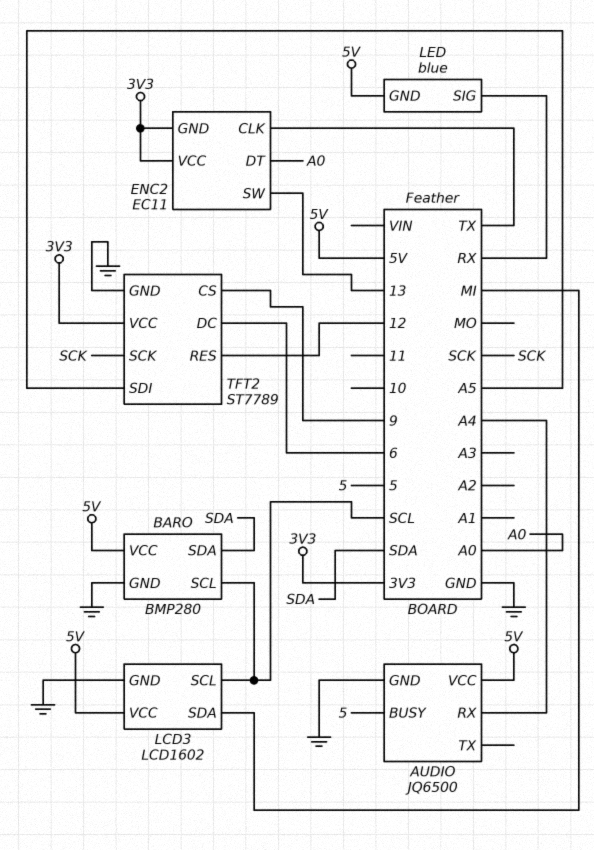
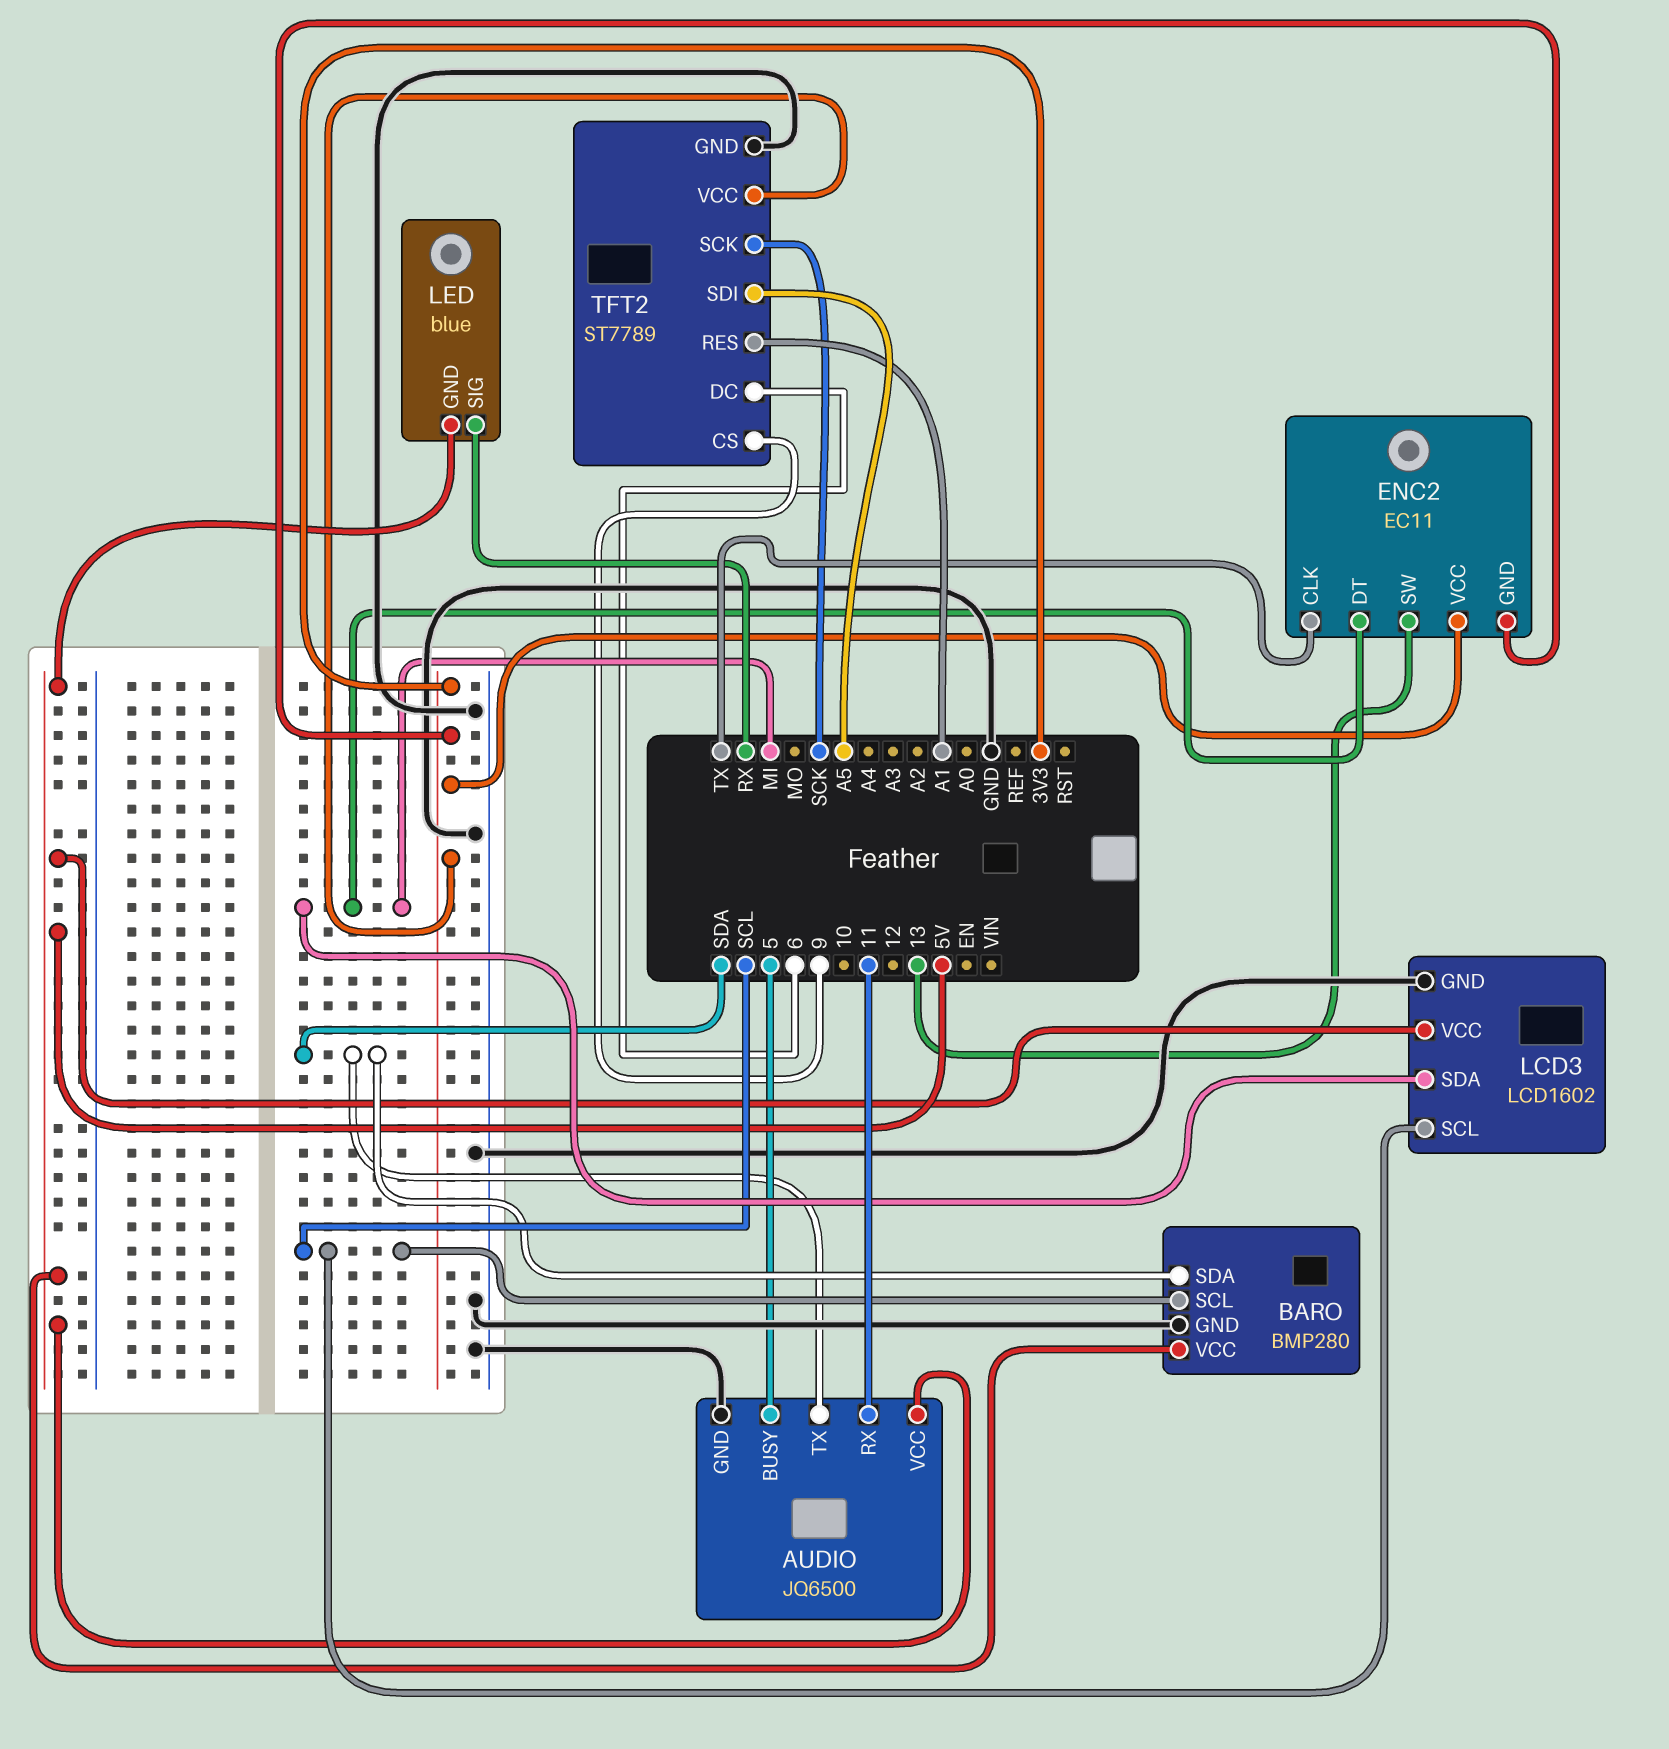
AUDIO pin RX: A4 -> 11
AUDIO pin TX: none -> SDA
ENC2 pin DT: A0 -> MI
TFT2 pin RES: 12 -> A1

